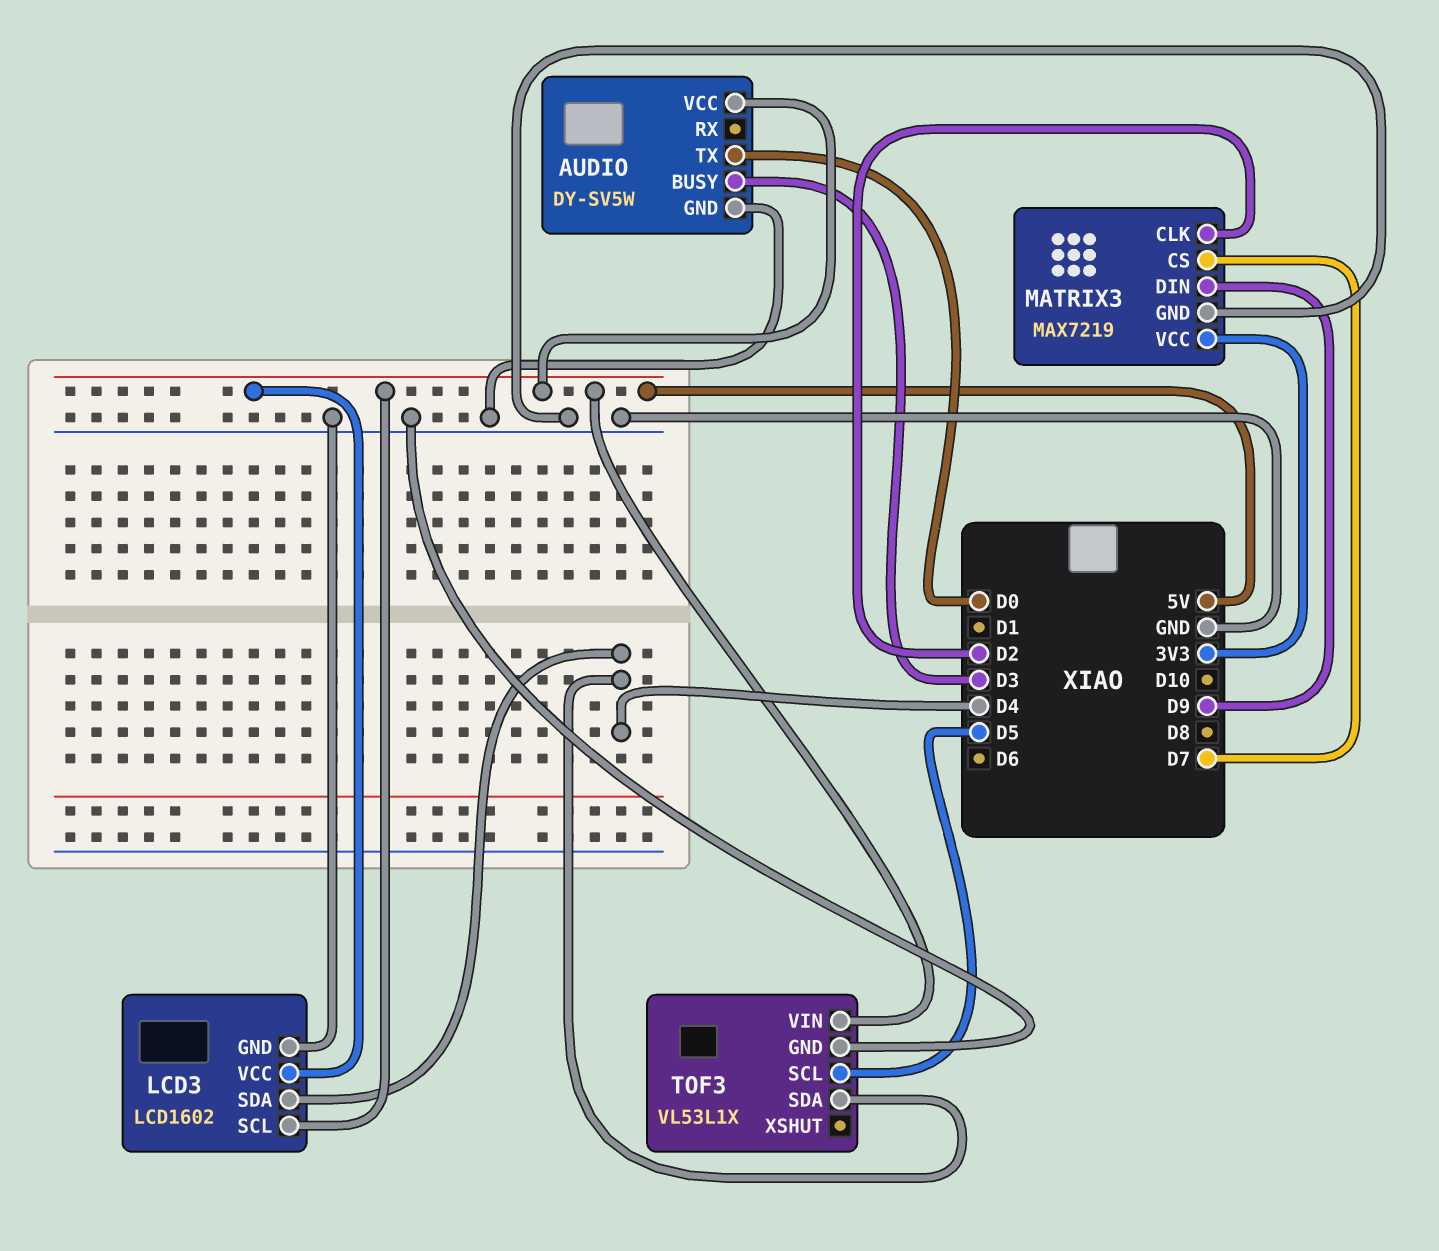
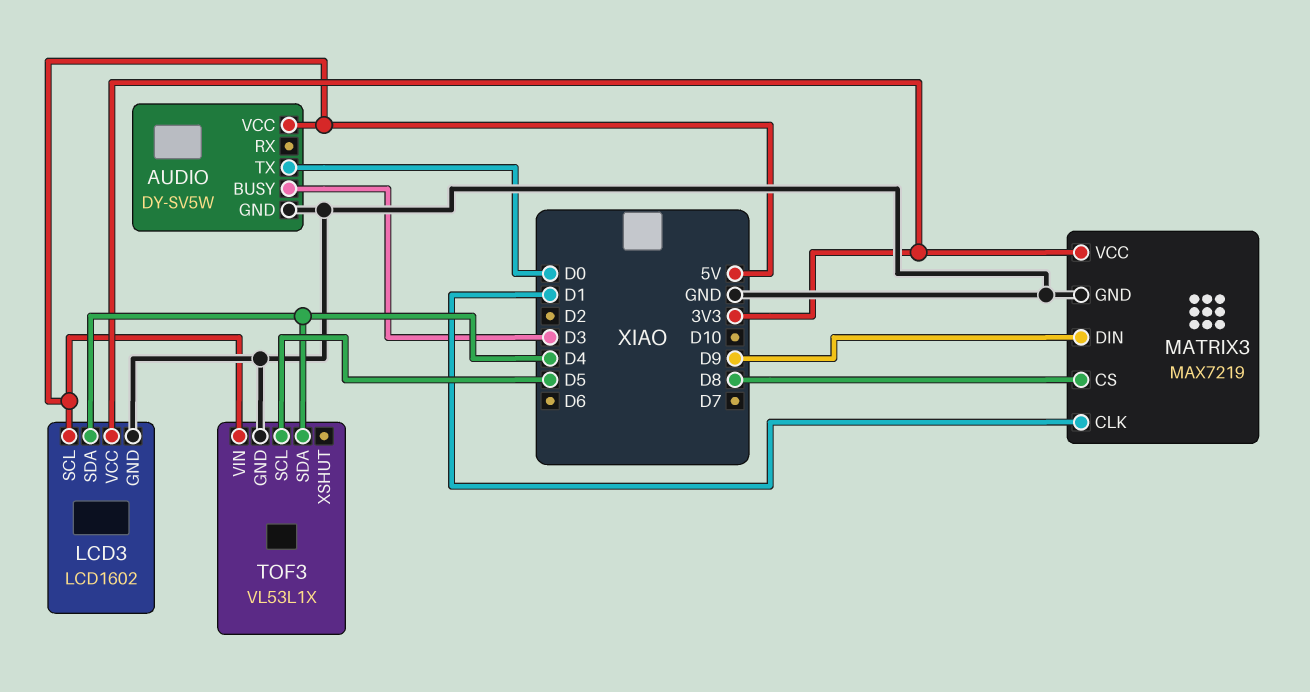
LCD3 pin VCC: 5V -> 3V3
MATRIX3 pin CLK: D2 -> D1
MATRIX3 pin CS: D7 -> D8

